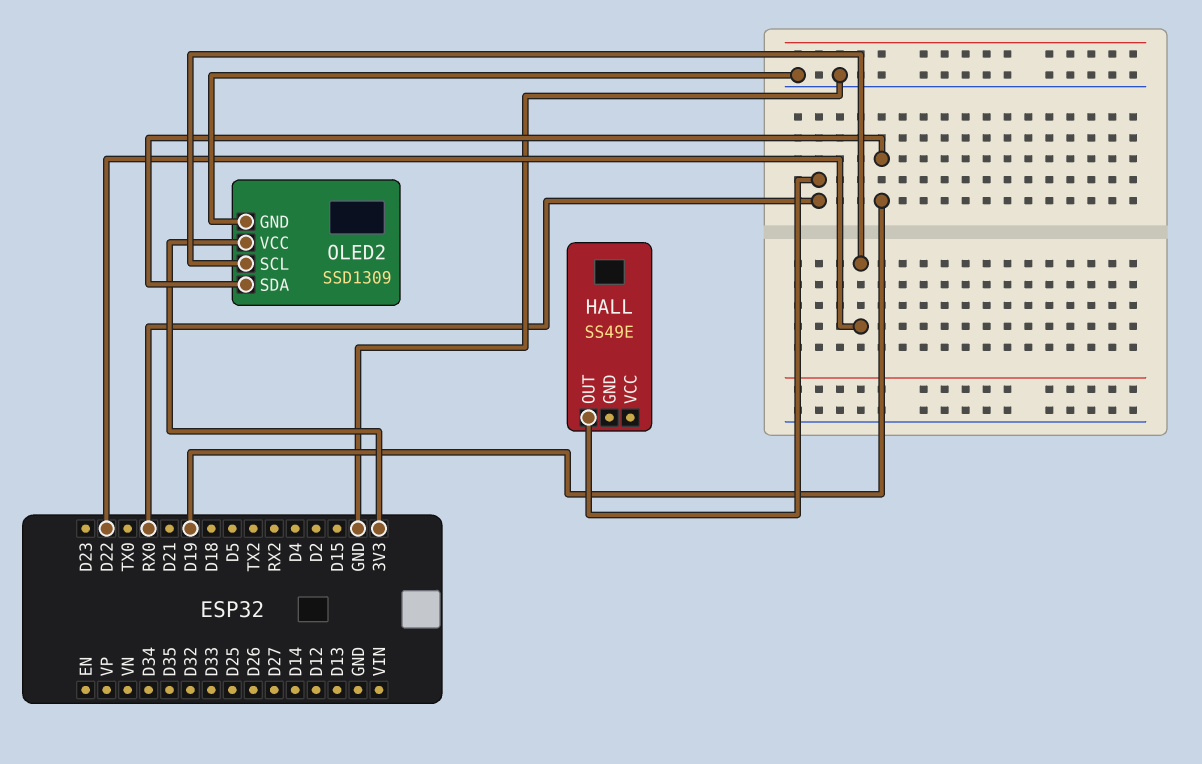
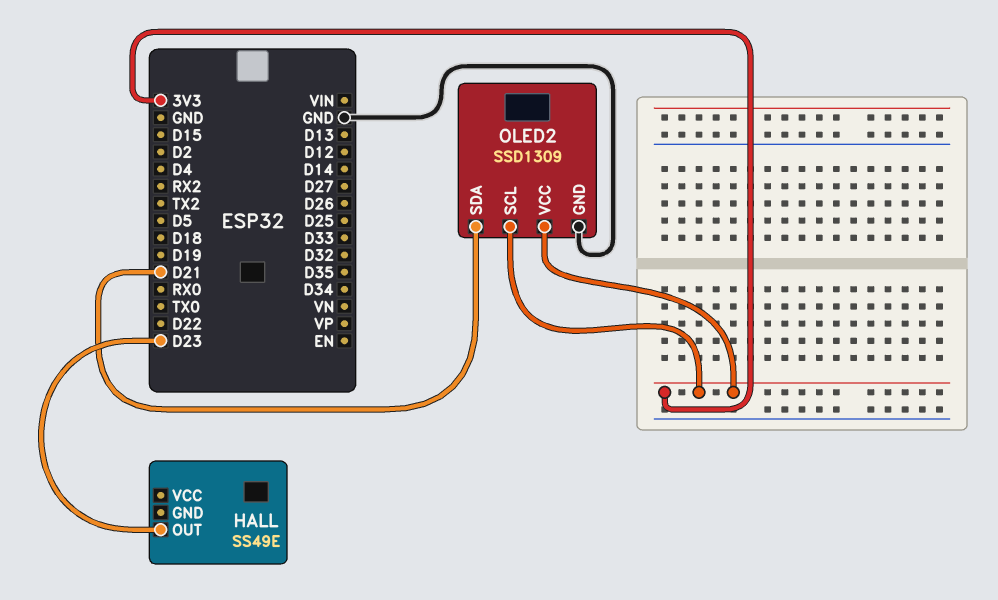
HALL pin OUT: RX0 -> D23
OLED2 pin SCL: D22 -> 3V3
OLED2 pin SDA: D19 -> D21

